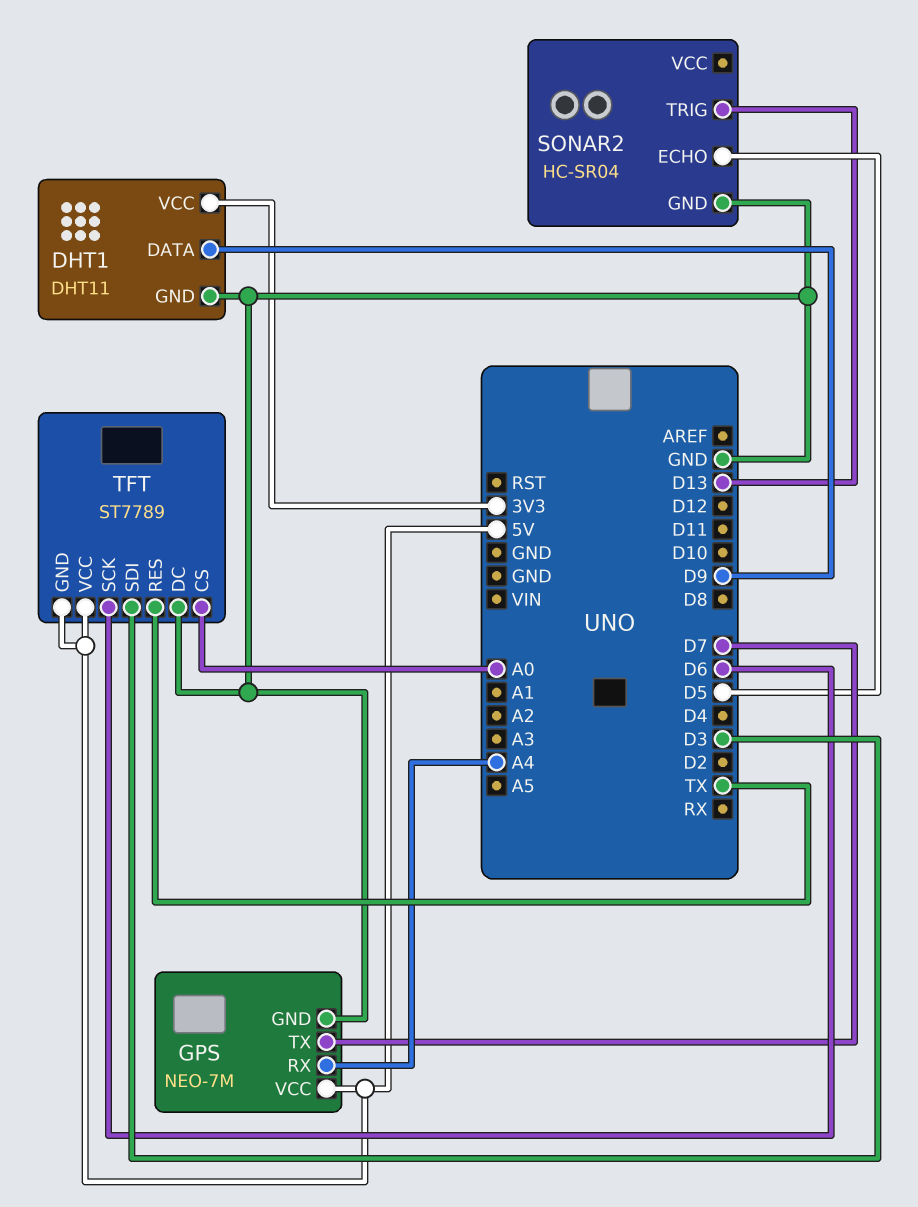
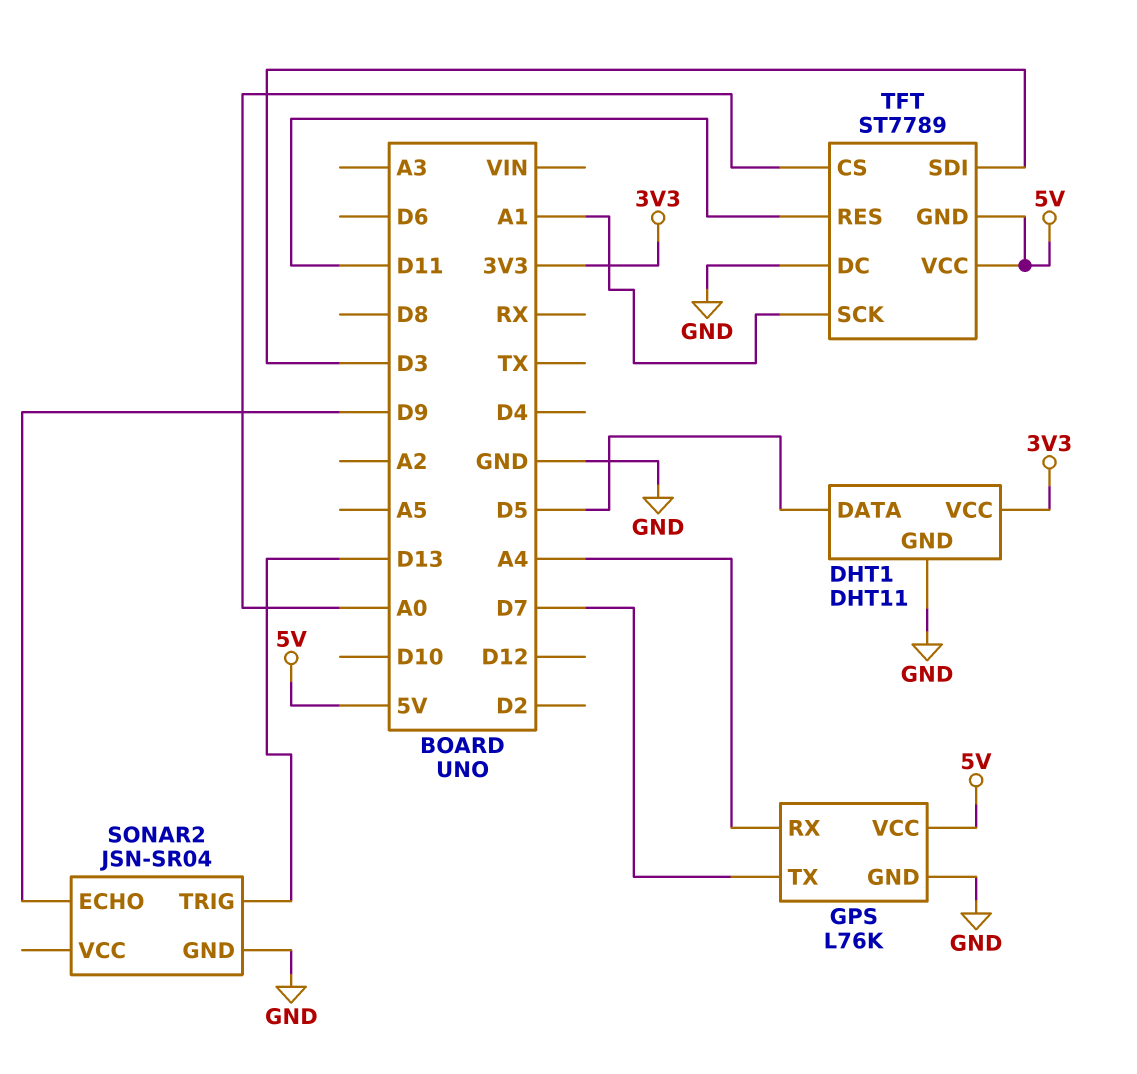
DHT1 pin DATA: D9 -> D5
GPS: NEO-7M -> L76K
SONAR2: HC-SR04 -> JSN-SR04
SONAR2 pin ECHO: D5 -> D9
TFT pin RES: TX -> D11
TFT pin SCK: D6 -> A1

